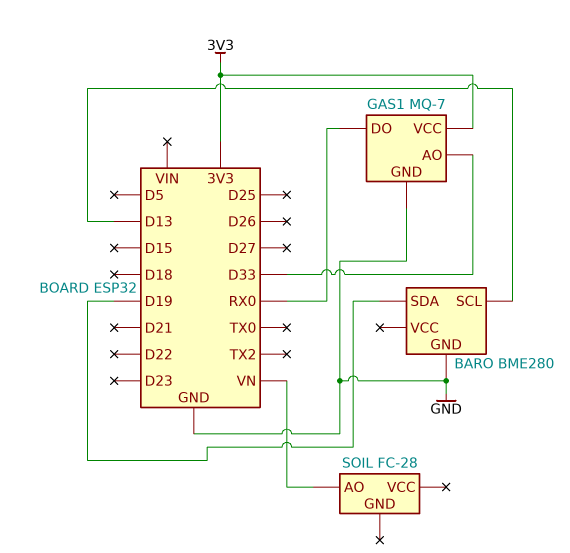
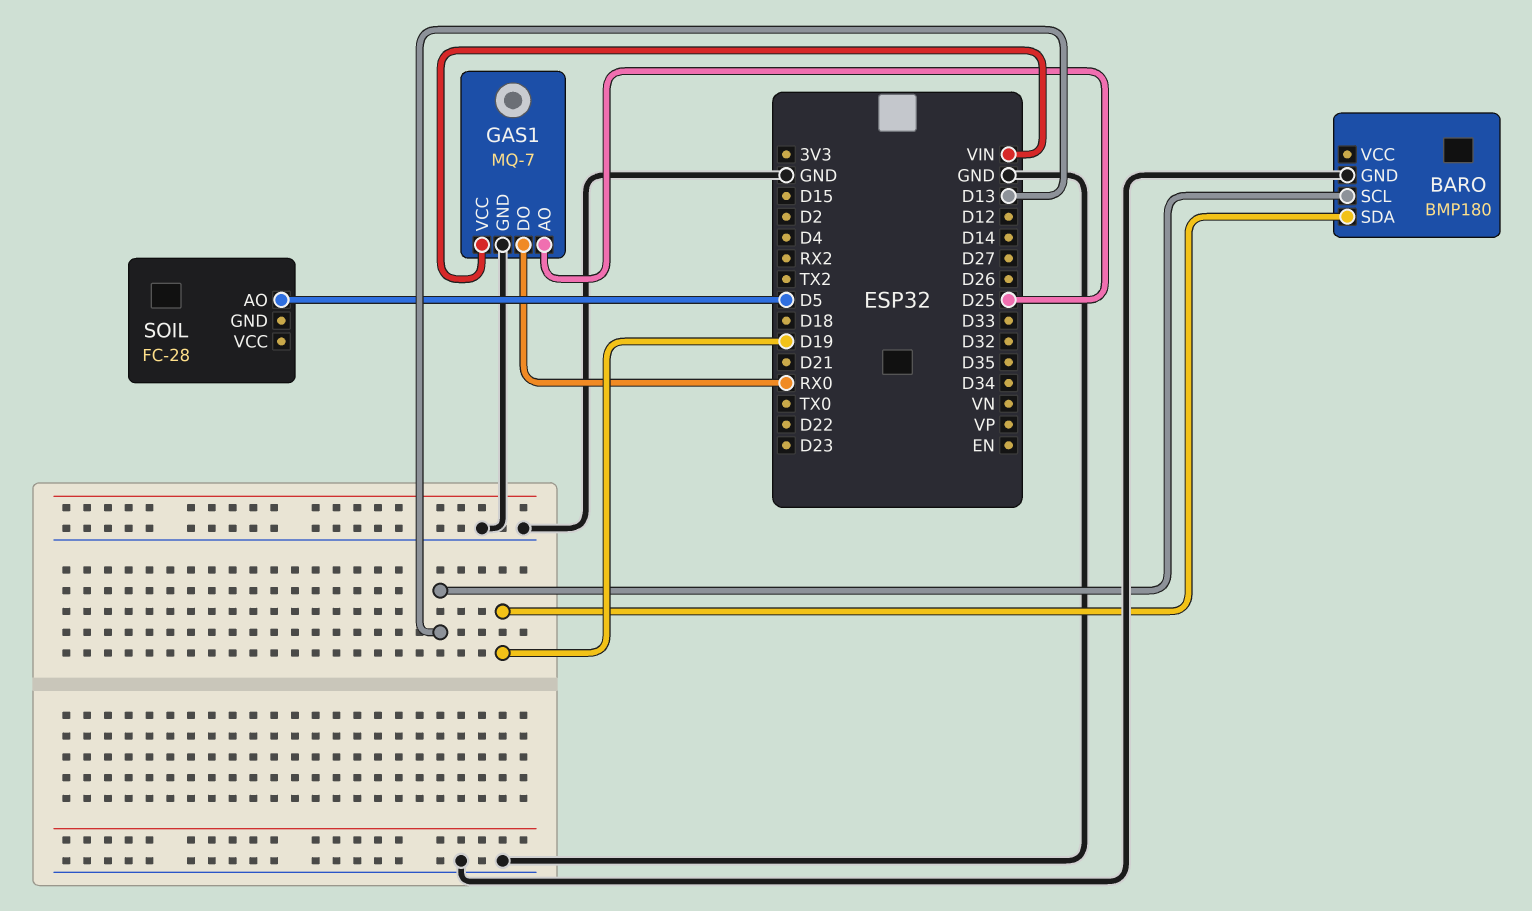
BARO: BME280 -> BMP180
GAS1 pin AO: D33 -> D25
GAS1 pin VCC: 3V3 -> VIN
SOIL pin AO: VN -> D5

